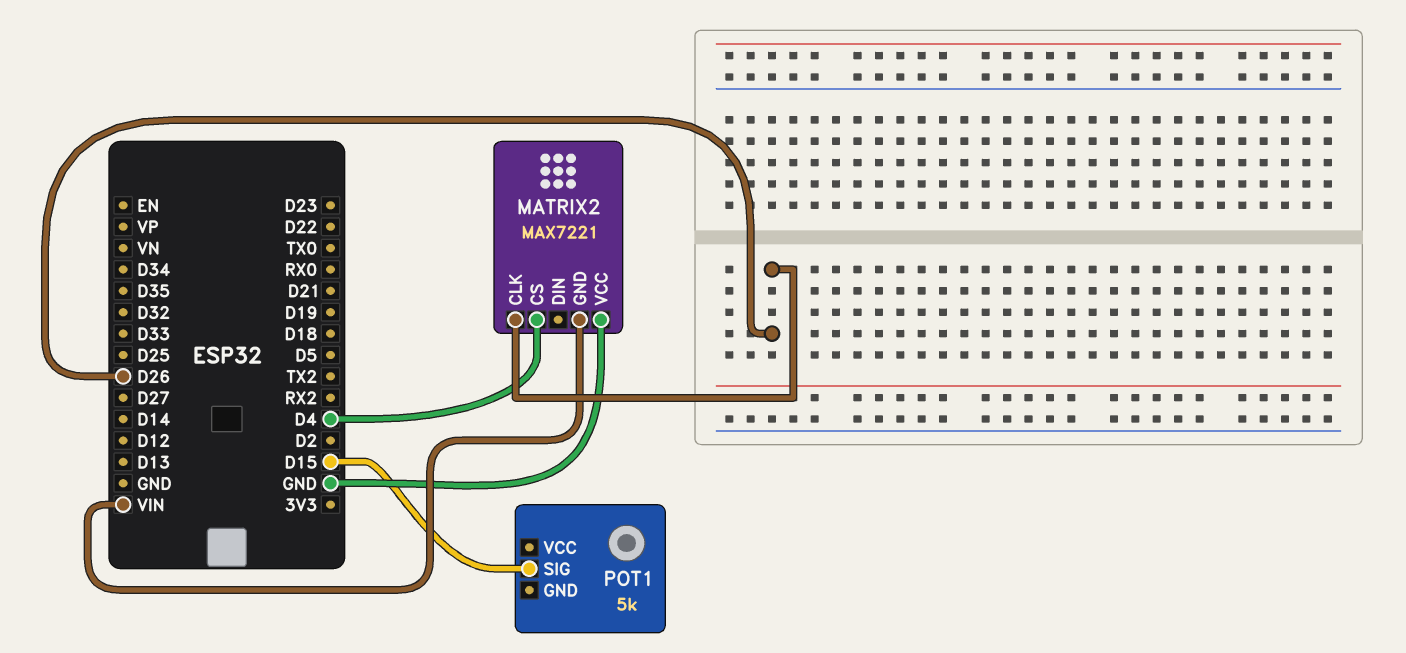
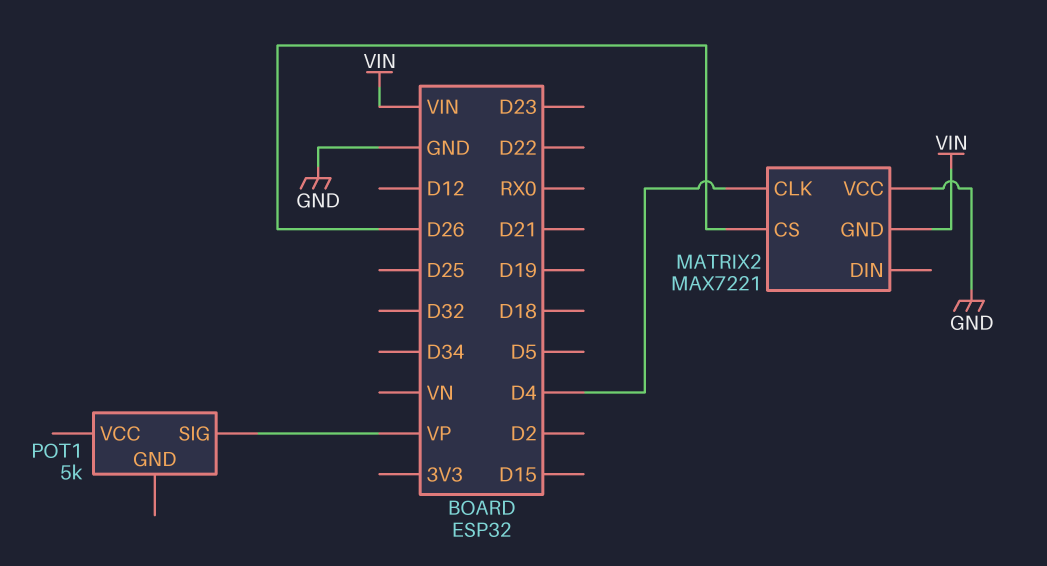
MATRIX2 pin CLK: D26 -> D4
MATRIX2 pin CS: D4 -> D26
POT1 pin SIG: D15 -> VP

